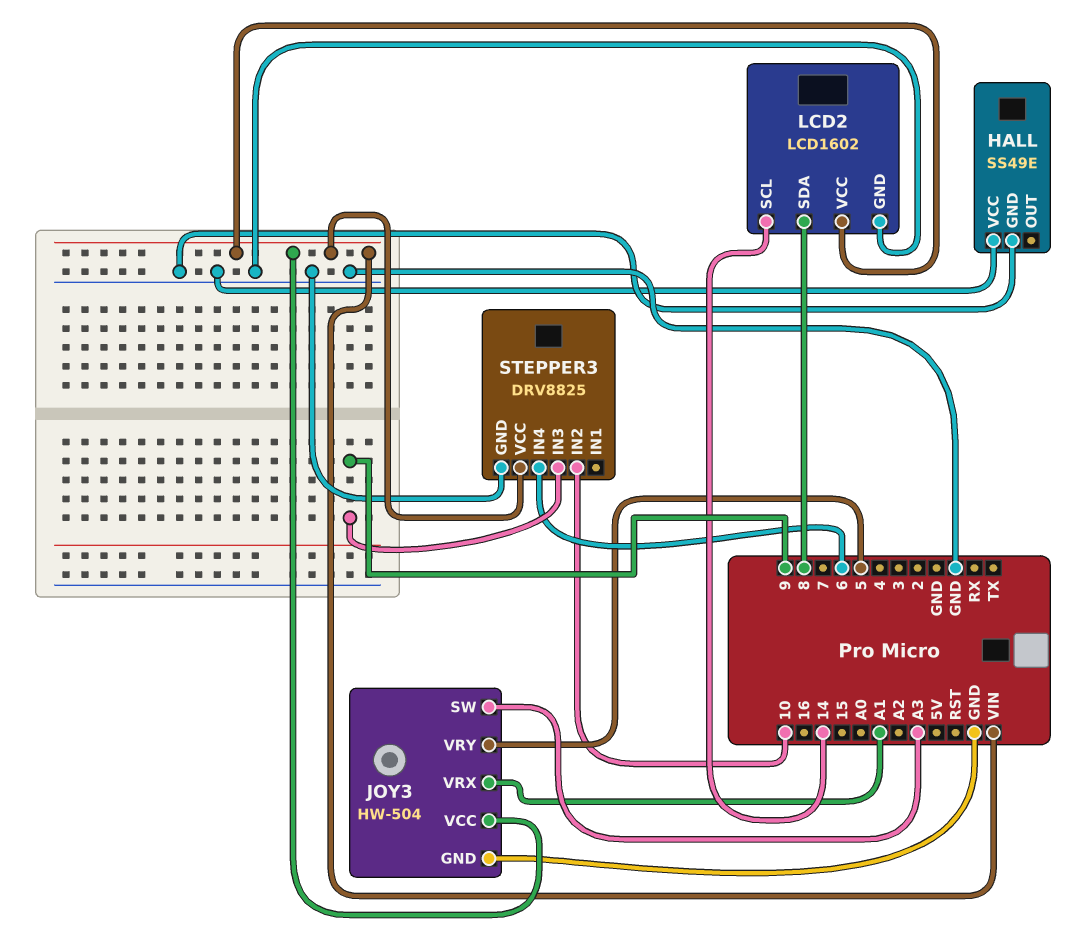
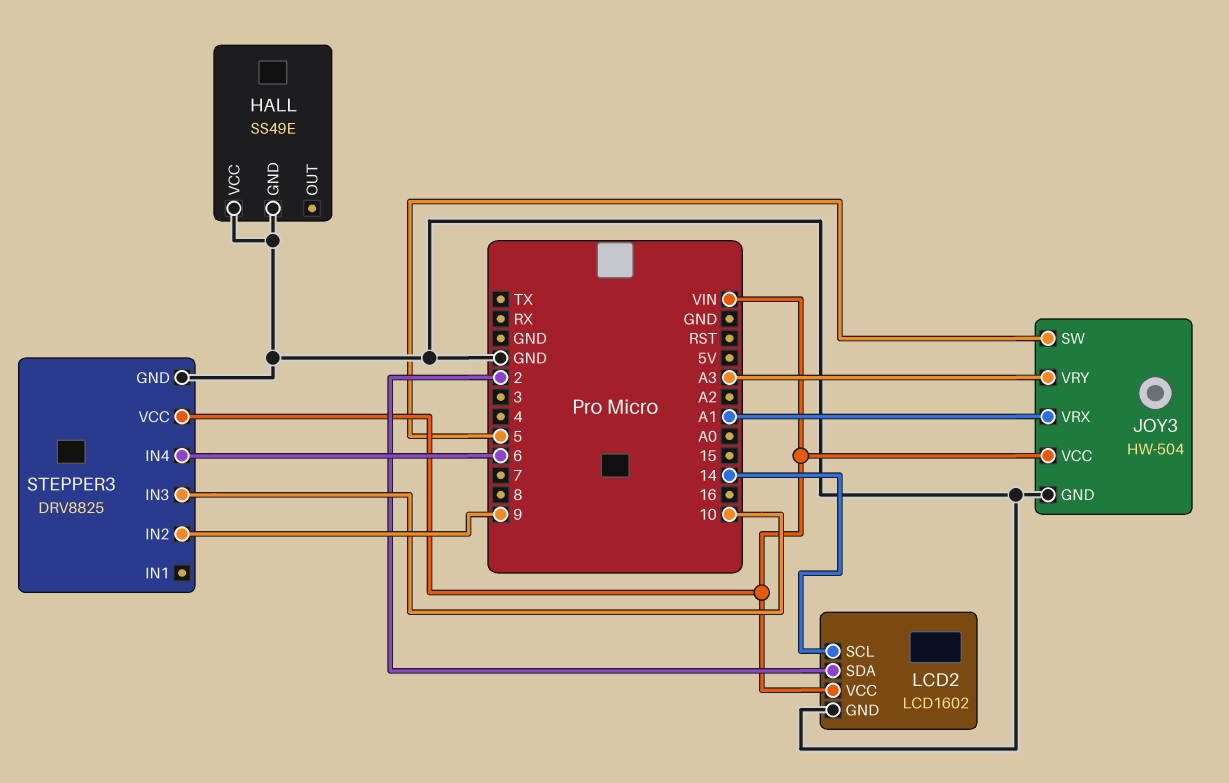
JOY3 pin SW: A3 -> 5
JOY3 pin VRY: 5 -> A3
LCD2 pin SDA: 8 -> 2
STEPPER3 pin IN2: 10 -> 9
STEPPER3 pin IN3: 9 -> 10

